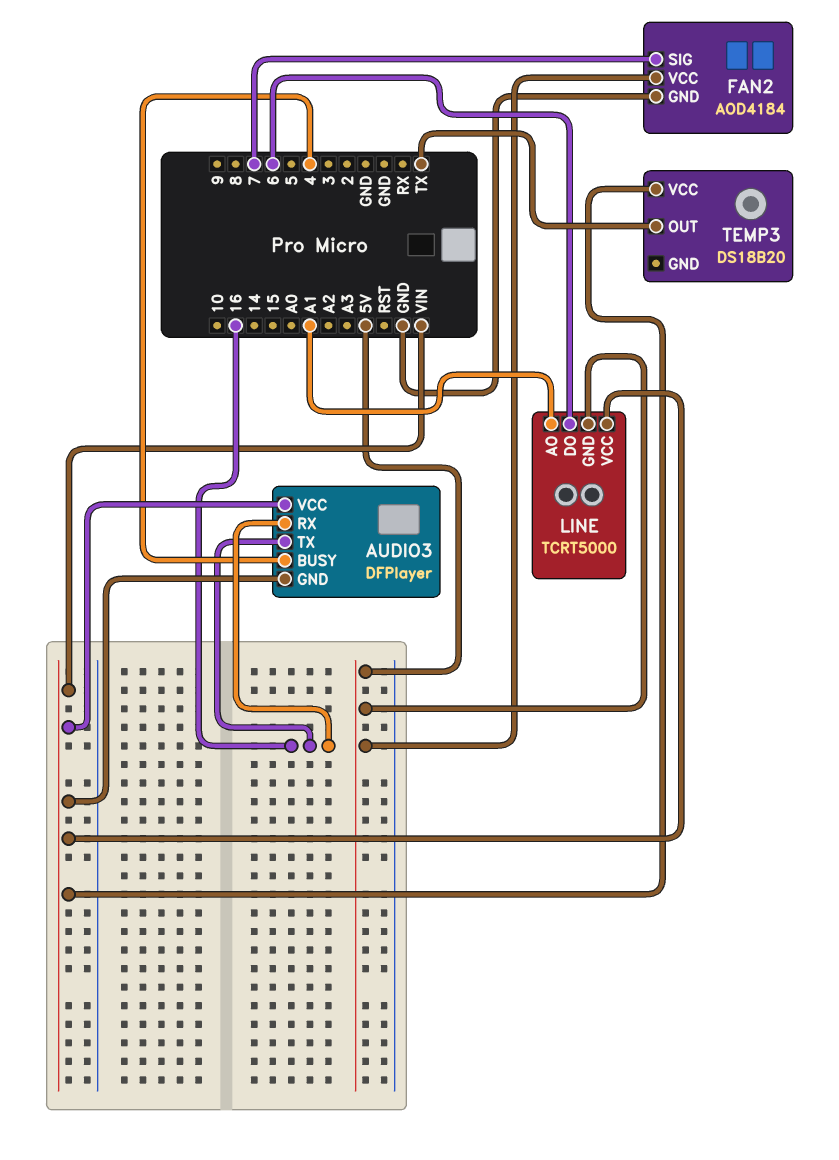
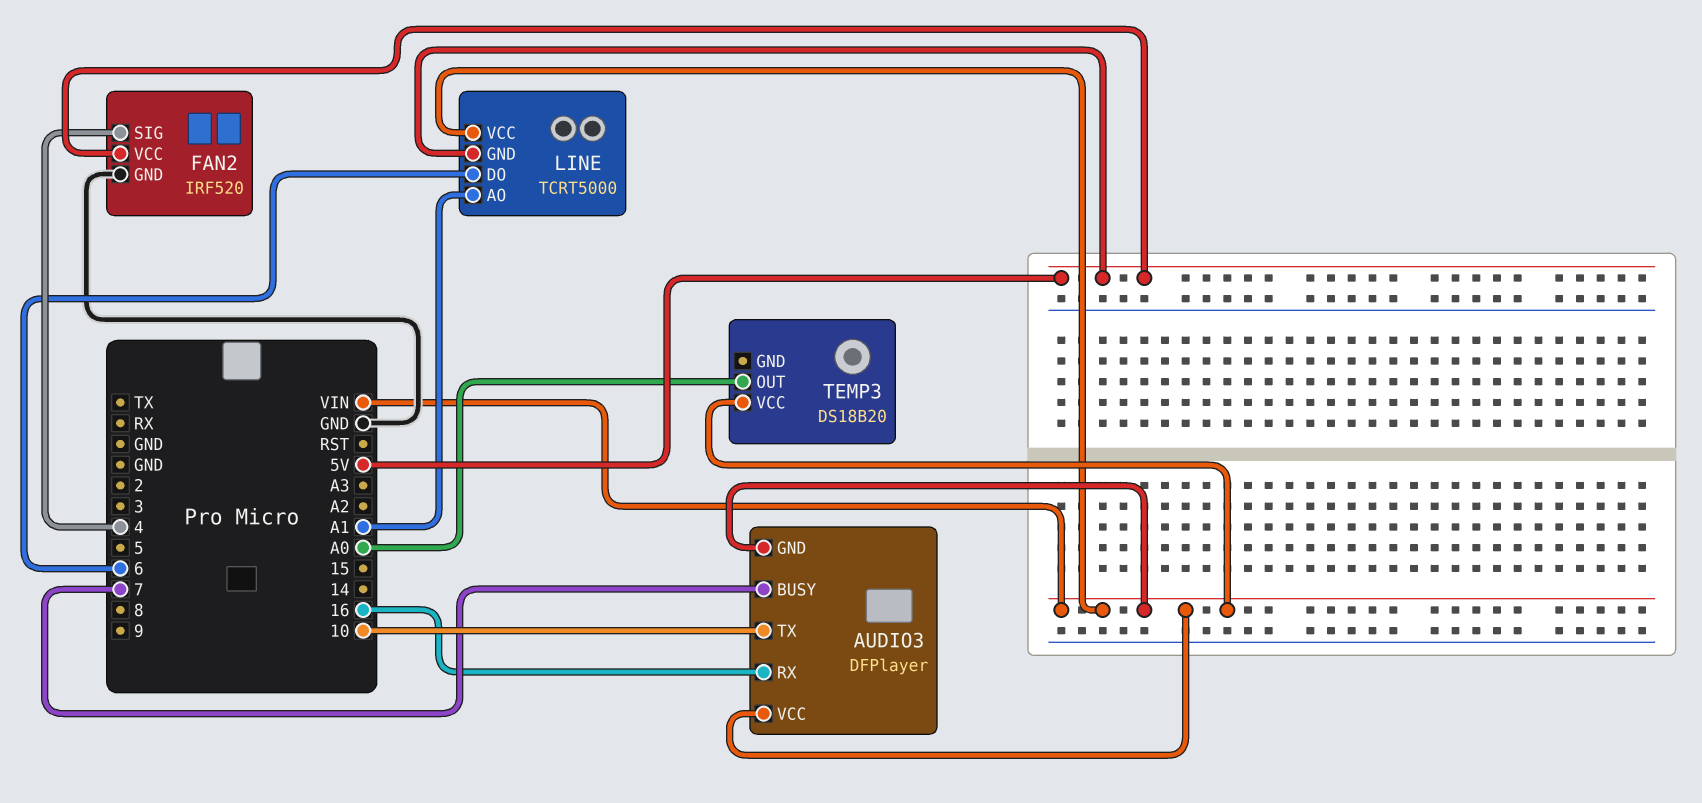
AUDIO3 pin BUSY: 4 -> 7
AUDIO3 pin TX: 16 -> 10
FAN2: AOD4184 -> IRF520
FAN2 pin SIG: 7 -> 4
TEMP3 pin OUT: TX -> A0

